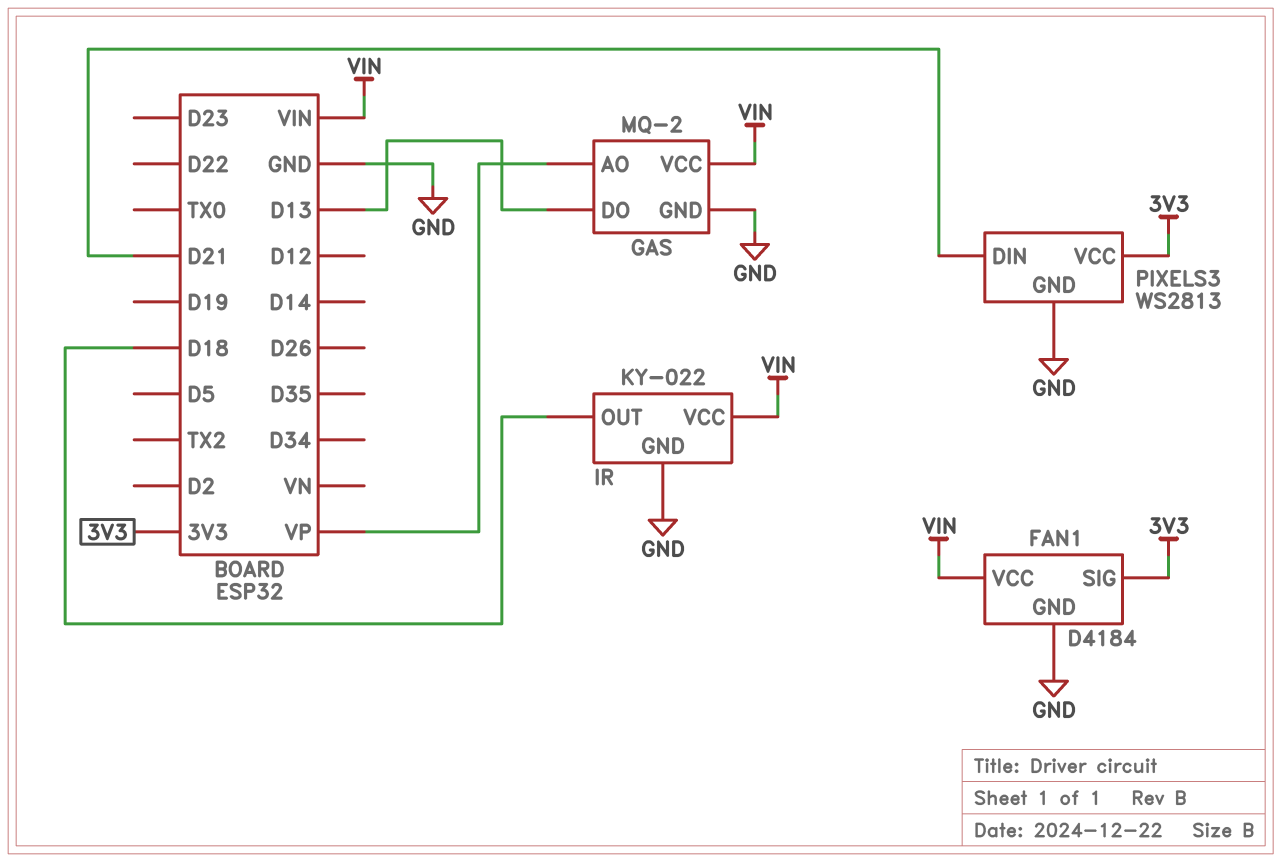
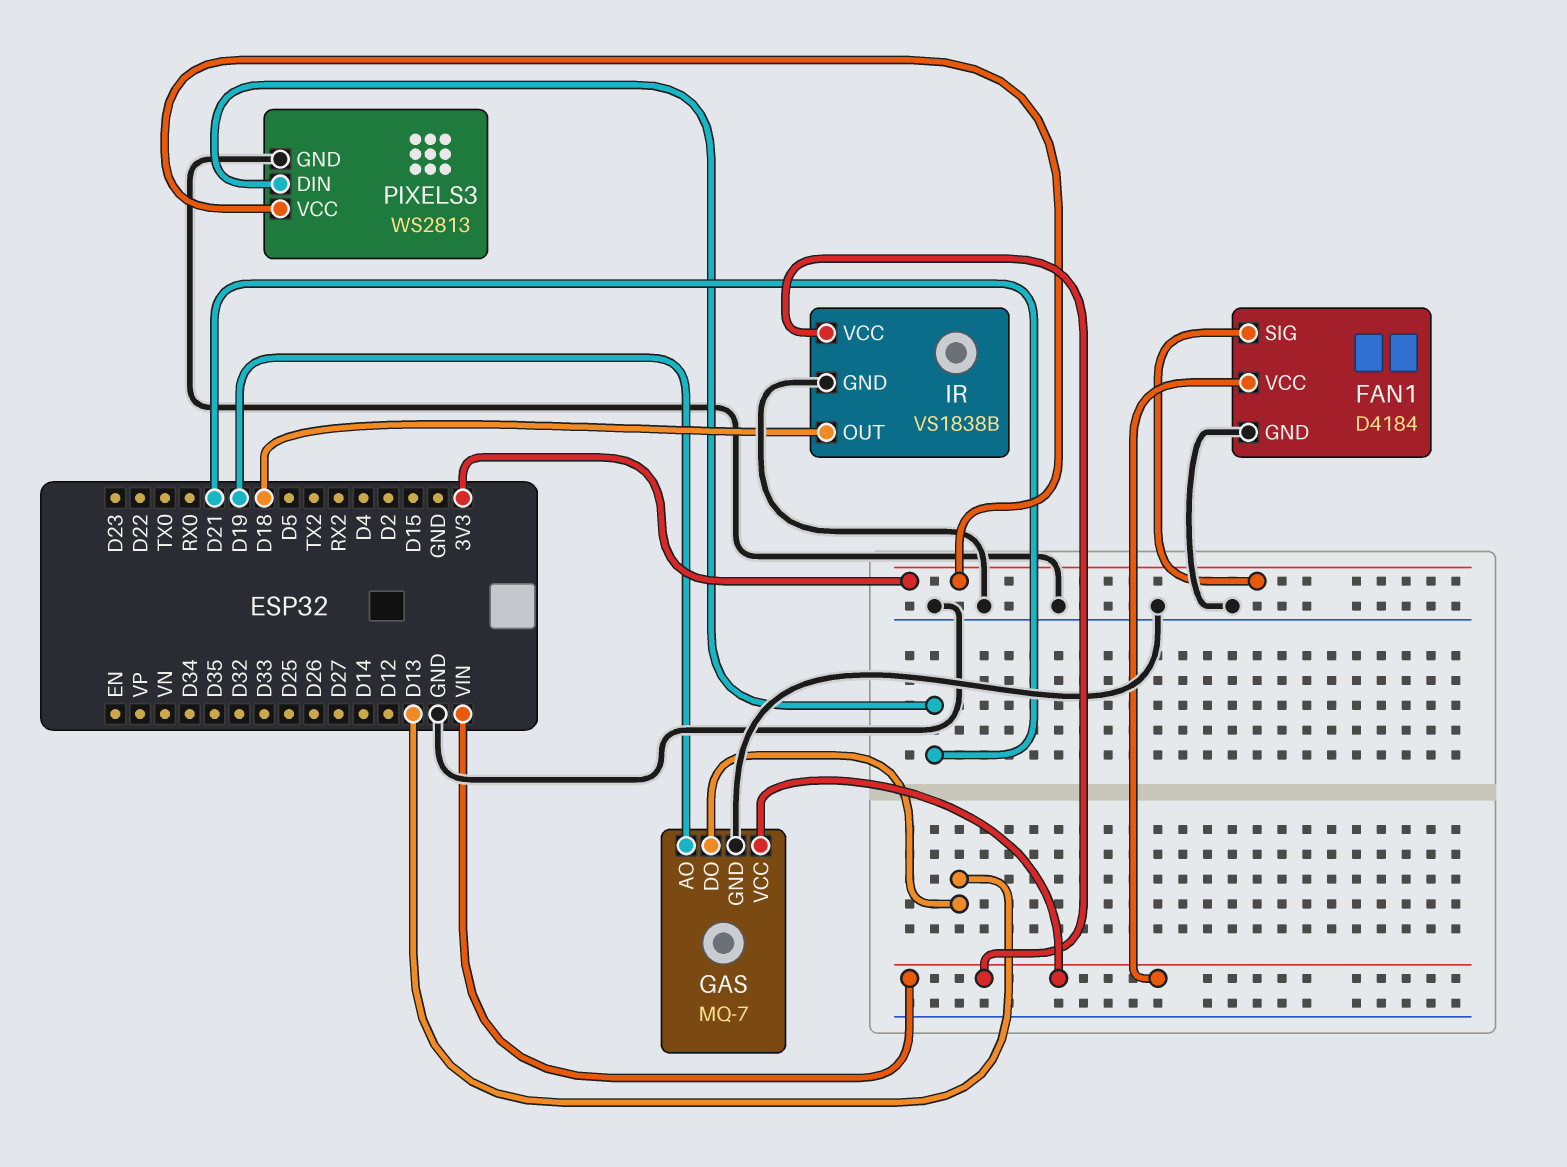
GAS: MQ-2 -> MQ-7
GAS pin AO: VP -> D19
IR: KY-022 -> VS1838B

